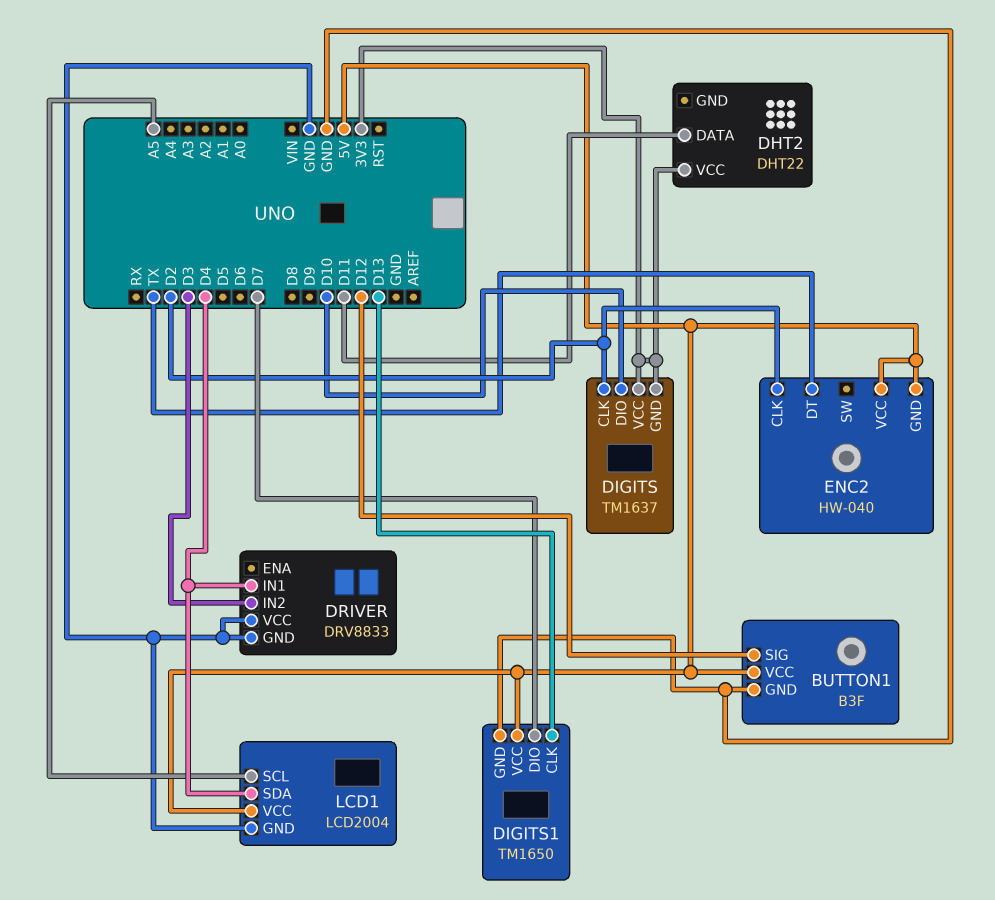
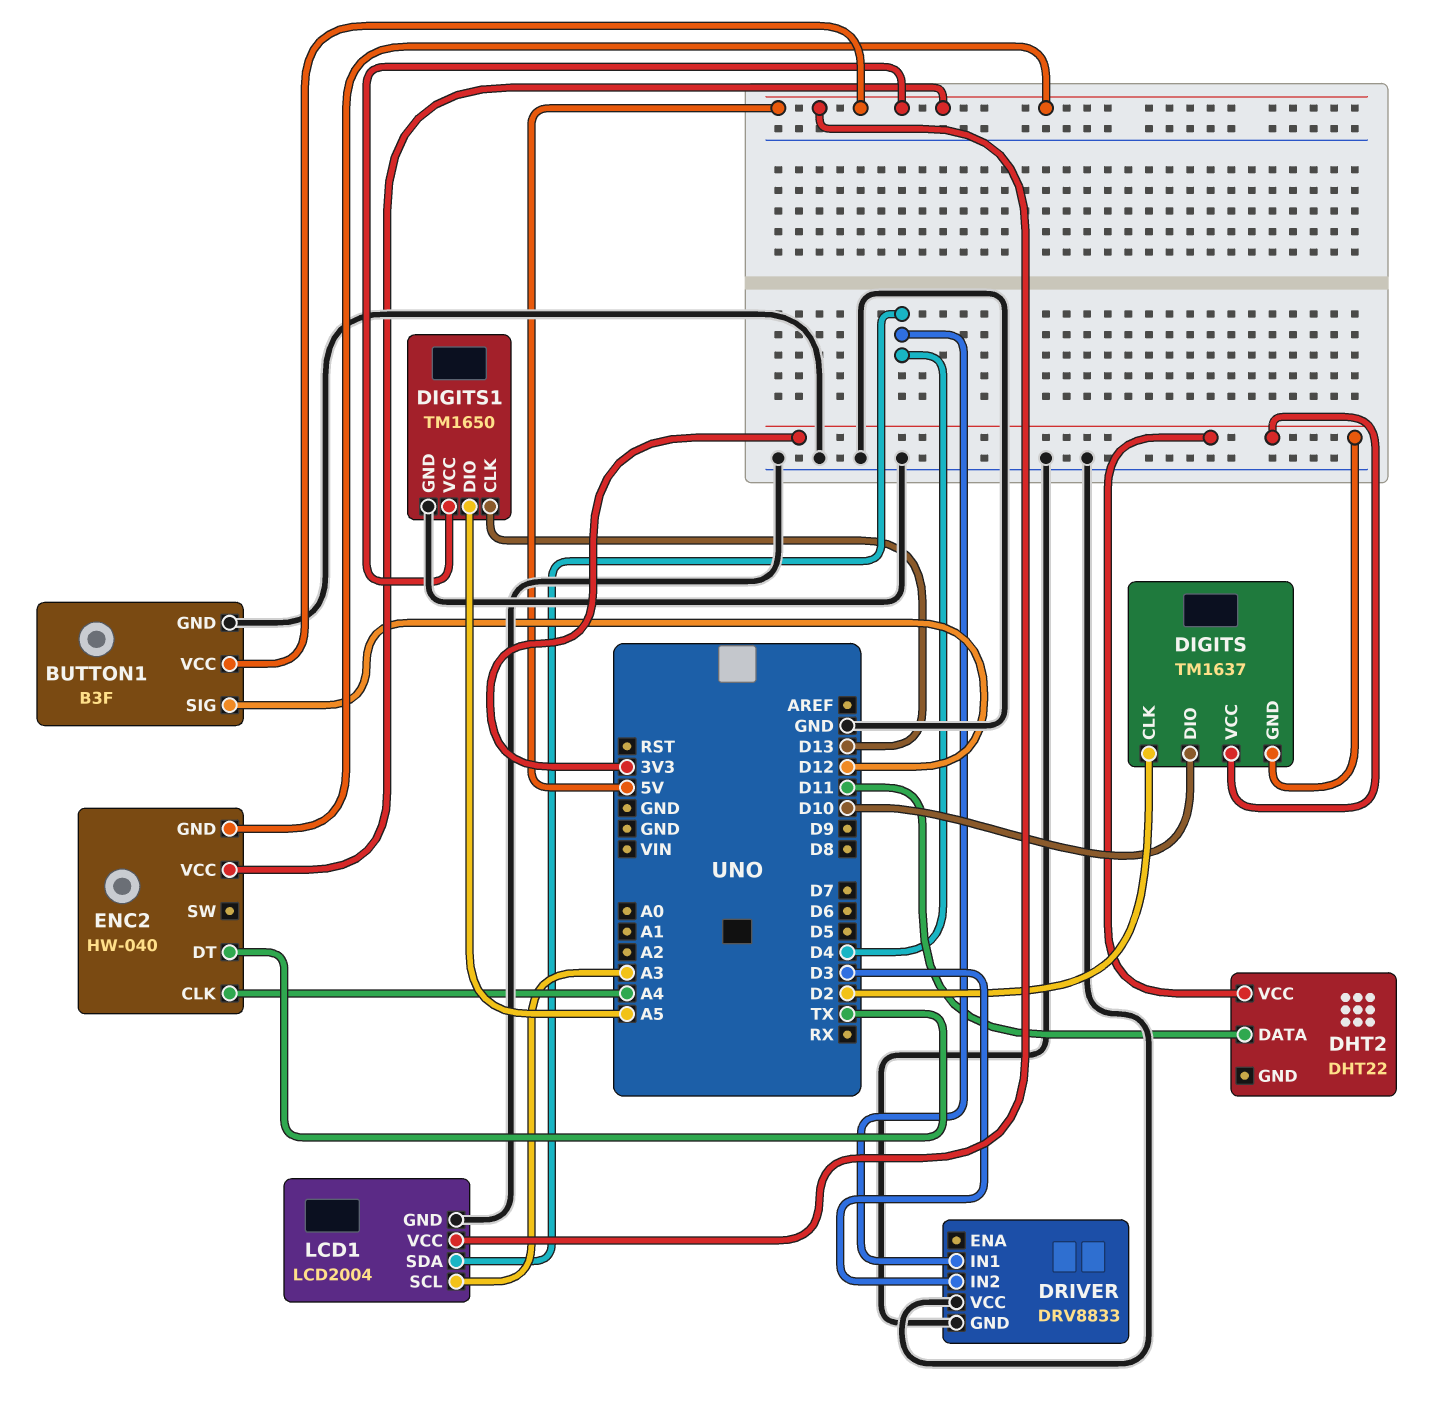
DIGITS1 pin DIO: D7 -> A5
ENC2 pin CLK: D2 -> A4
LCD1 pin SCL: A5 -> A3

